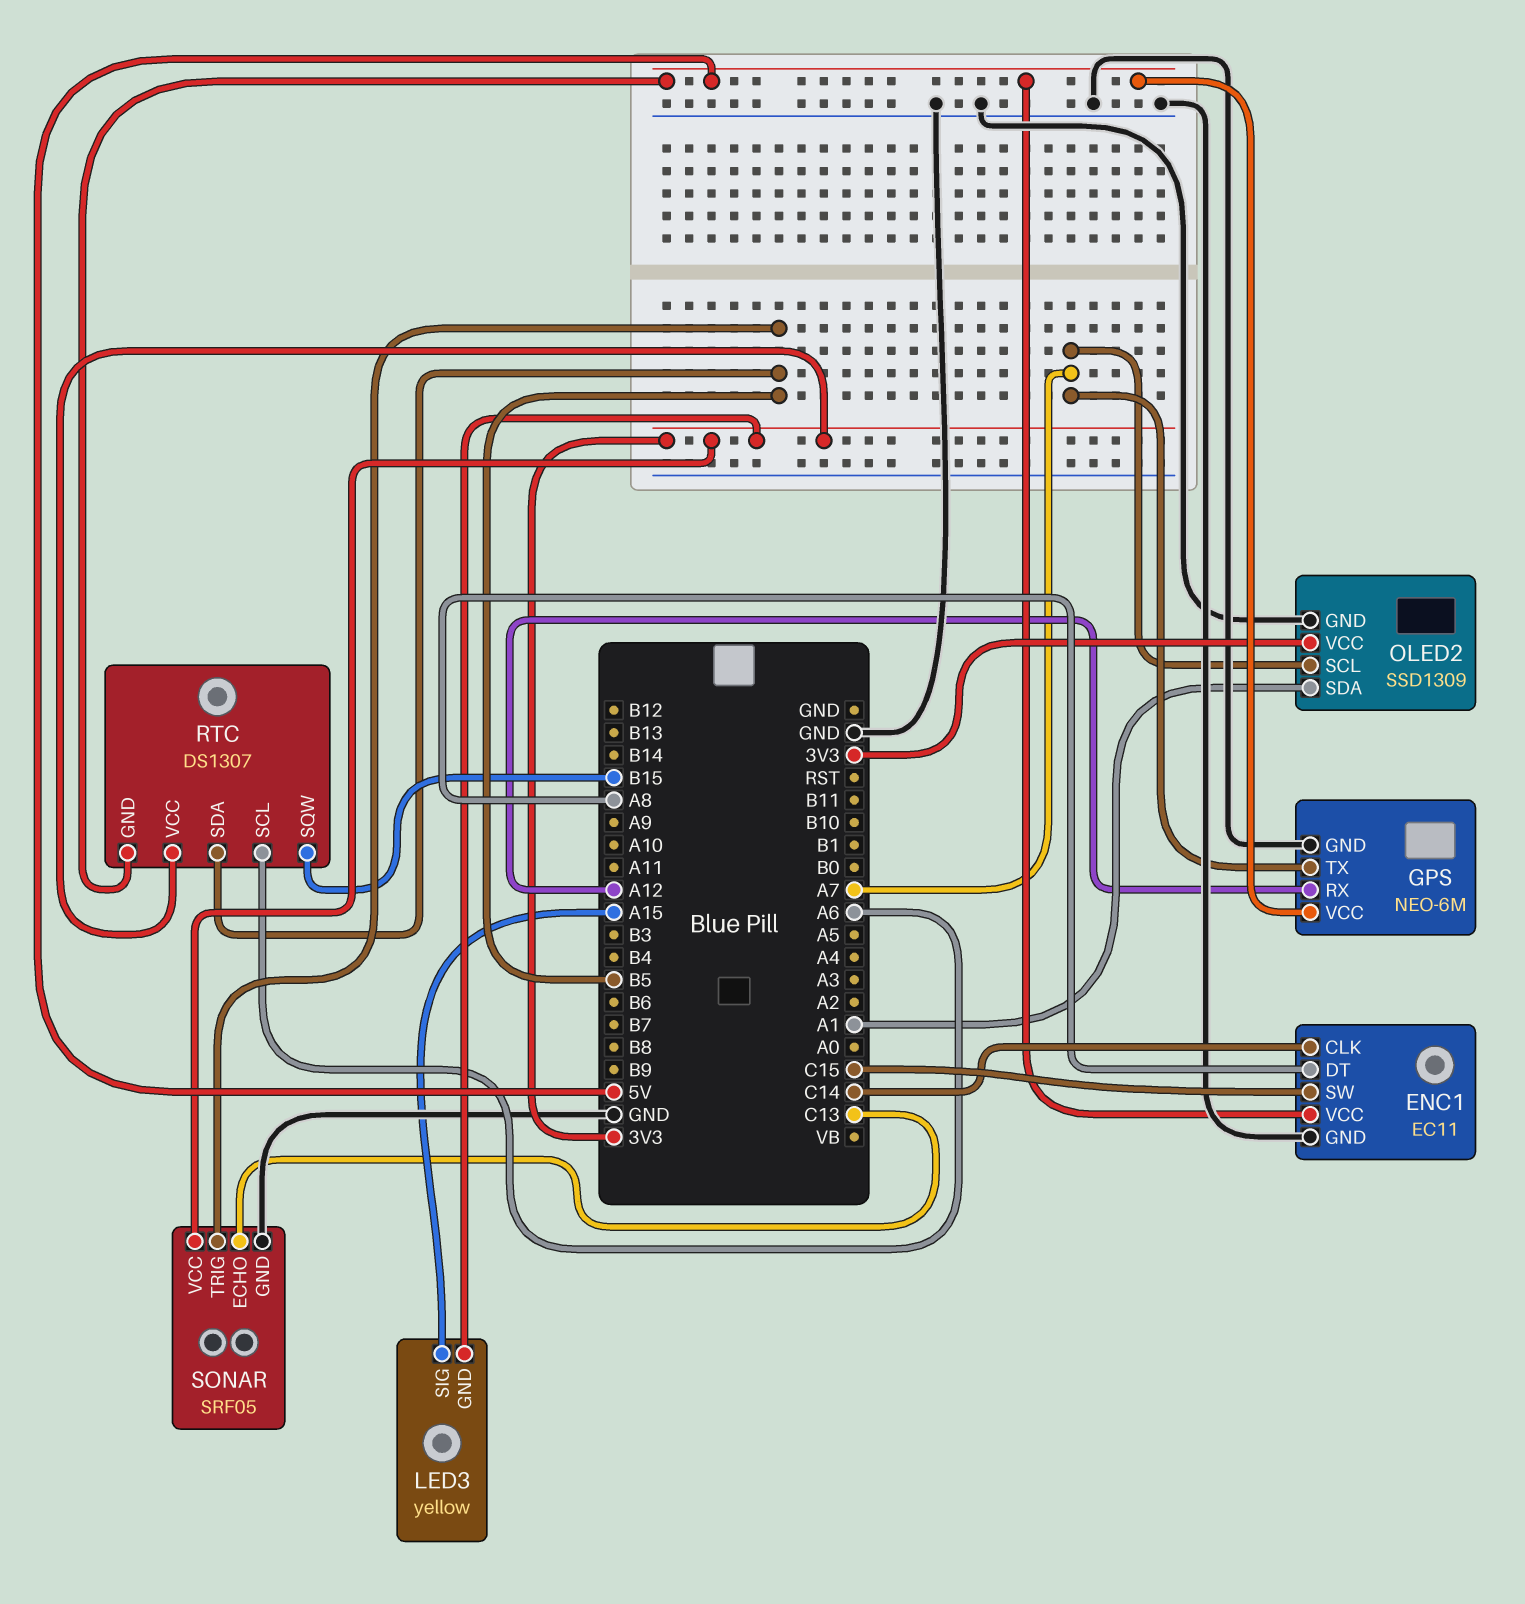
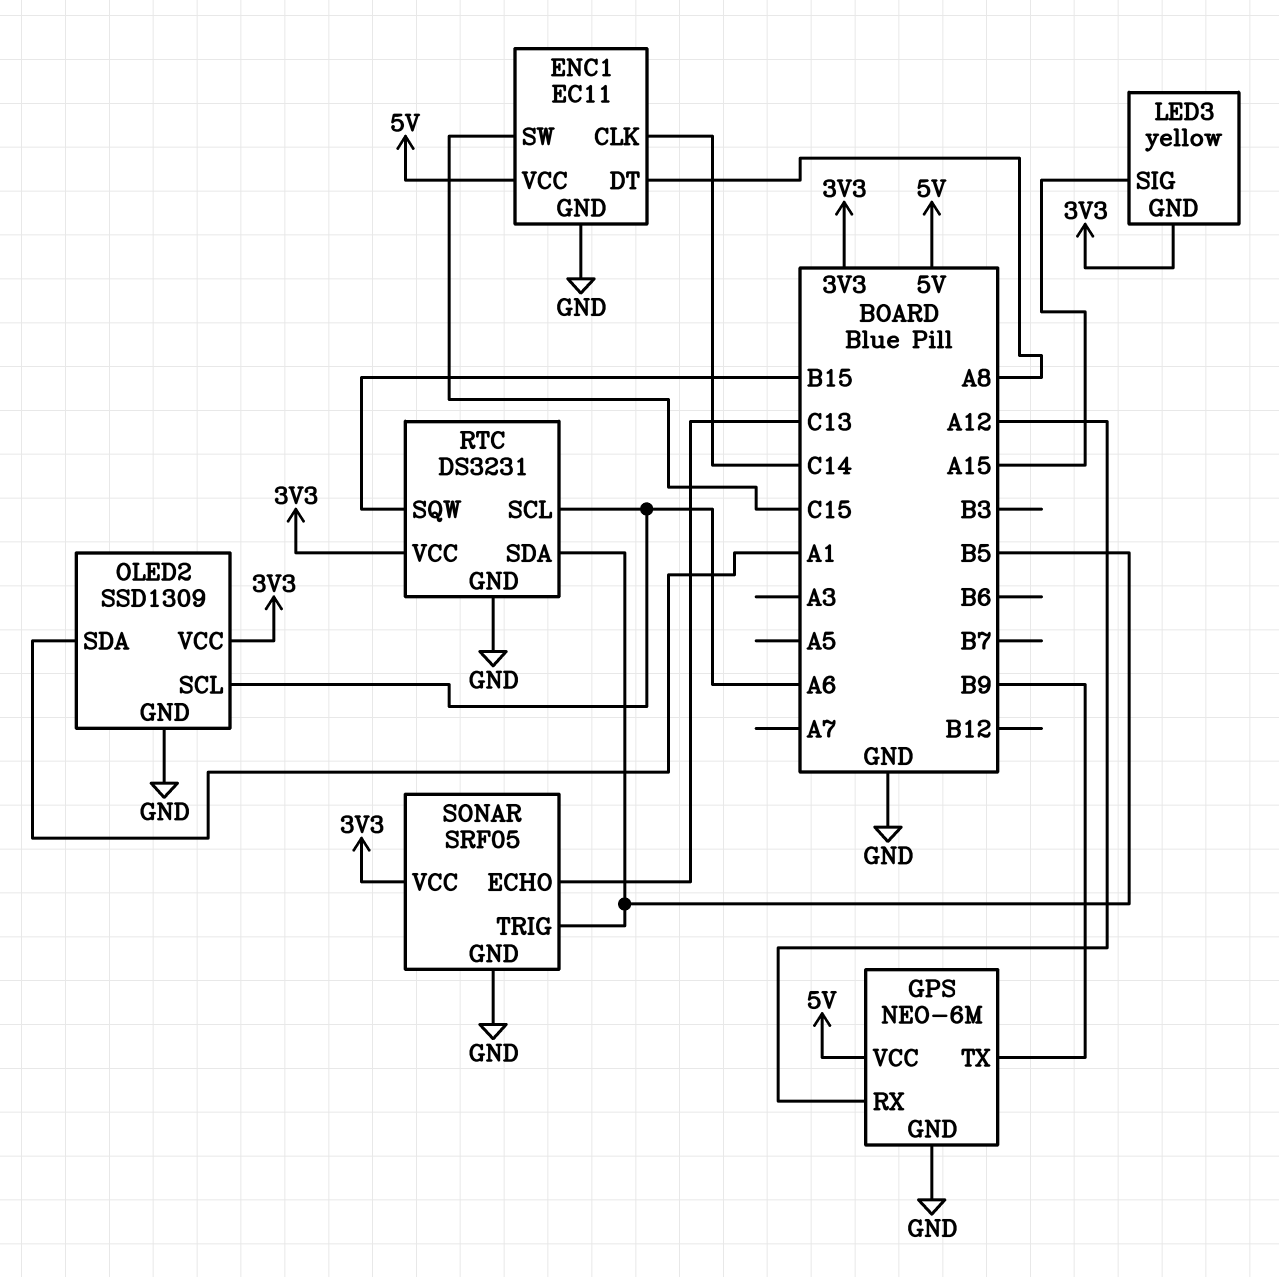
GPS pin TX: A7 -> B9
OLED2 pin SCL: A7 -> A6
RTC: DS1307 -> DS3231
RTC pin GND: 5V -> GND

